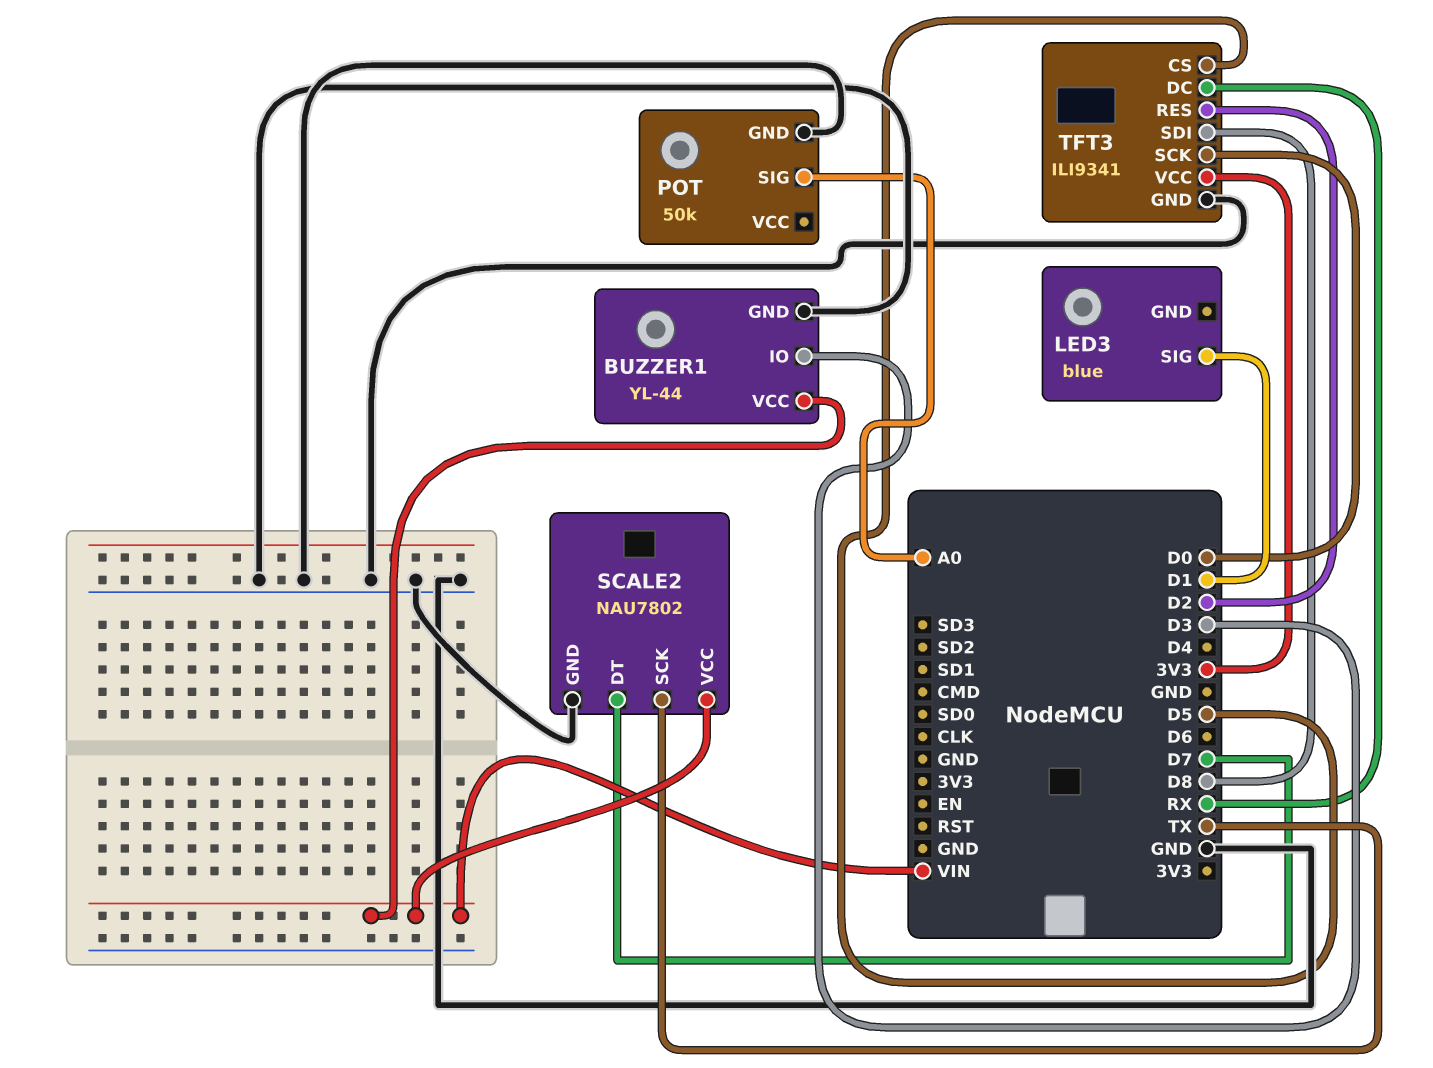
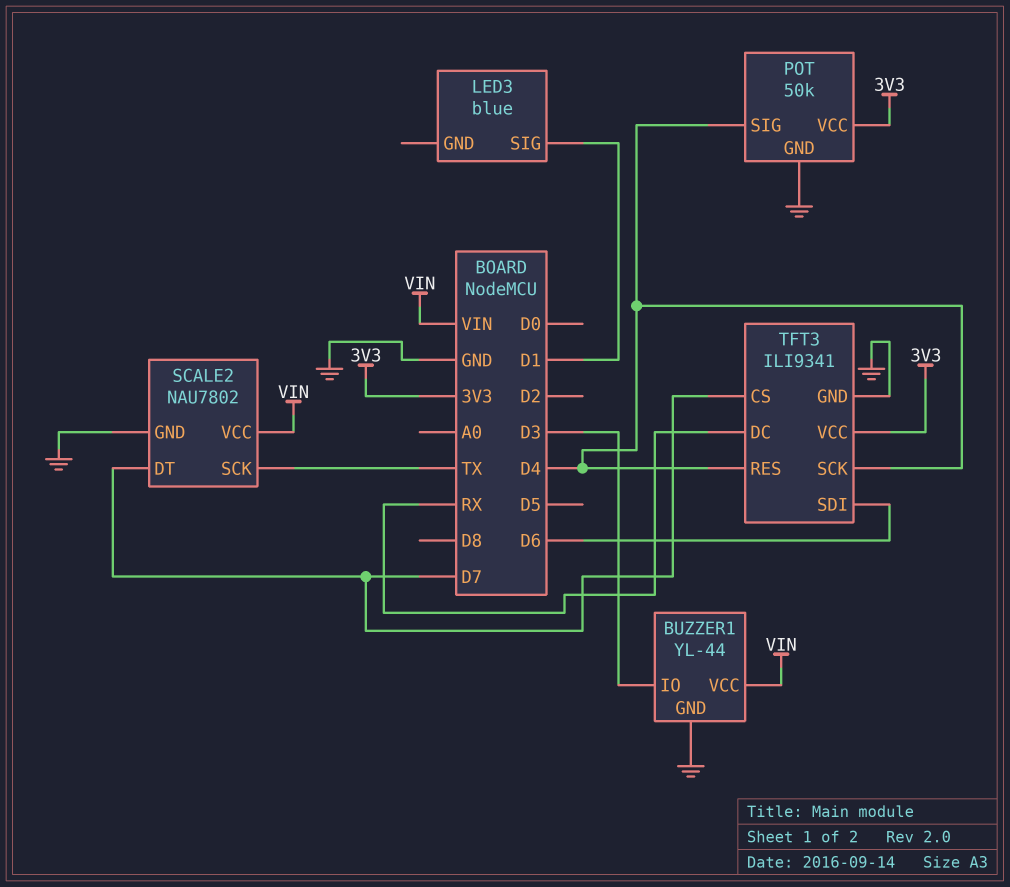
POT pin SIG: A0 -> D4
POT pin VCC: none -> 3V3
TFT3 pin CS: D5 -> D7
TFT3 pin RES: D2 -> D4
TFT3 pin SCK: D0 -> D4
TFT3 pin SDI: D8 -> D6

